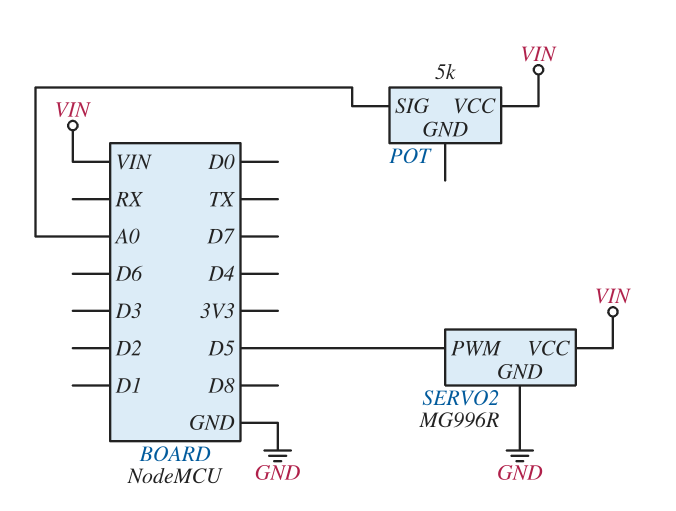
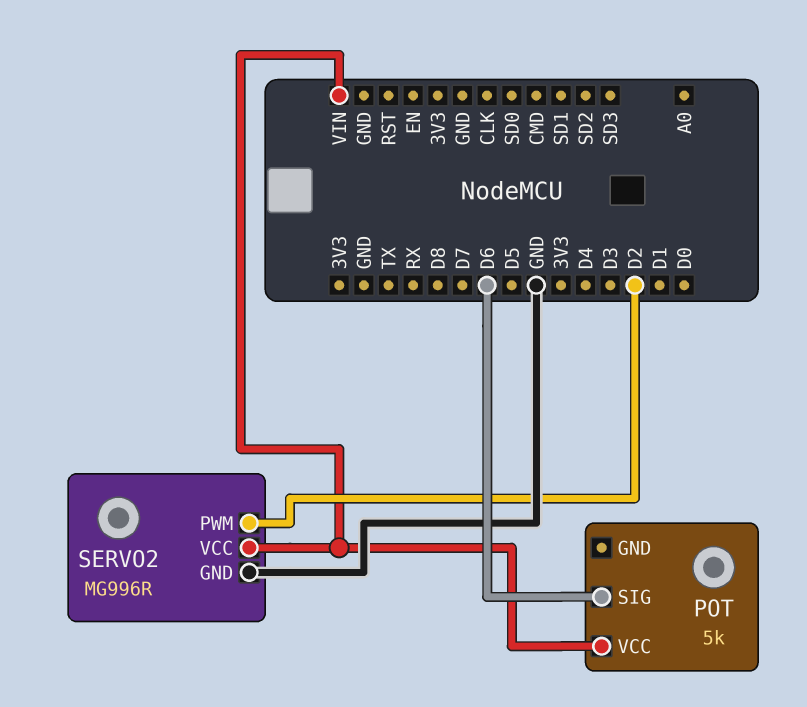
POT pin SIG: A0 -> D6
SERVO2 pin PWM: D5 -> D2

